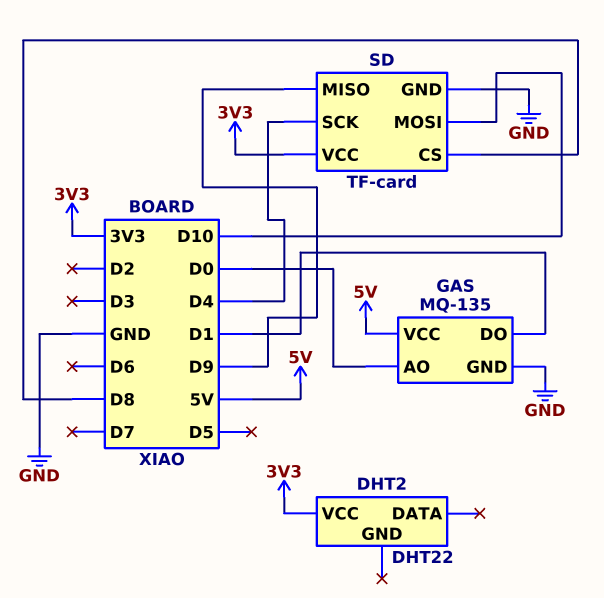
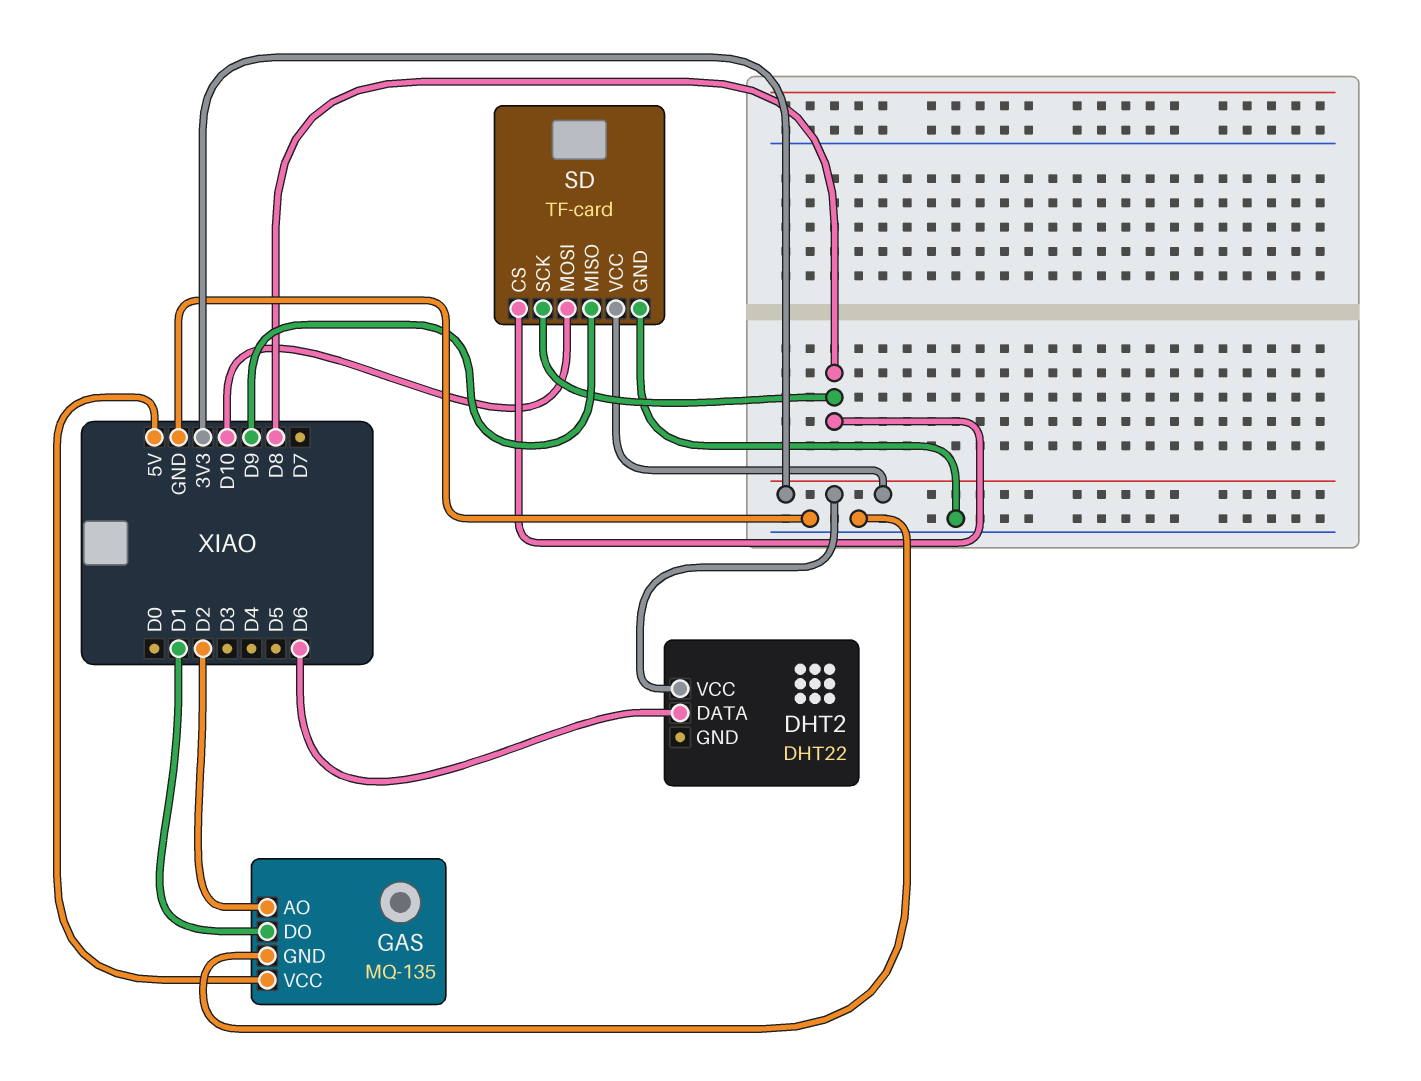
DHT2 pin DATA: none -> D6
GAS pin AO: D0 -> D2
SD pin SCK: D4 -> D8

